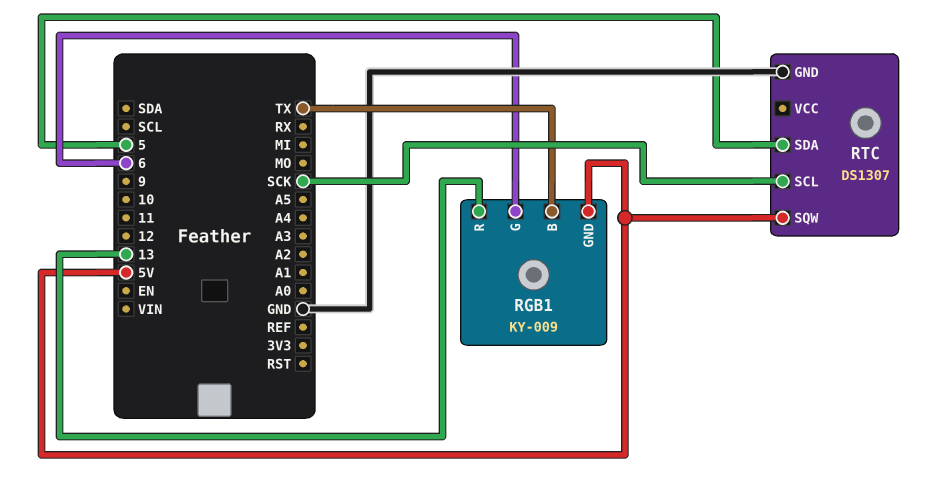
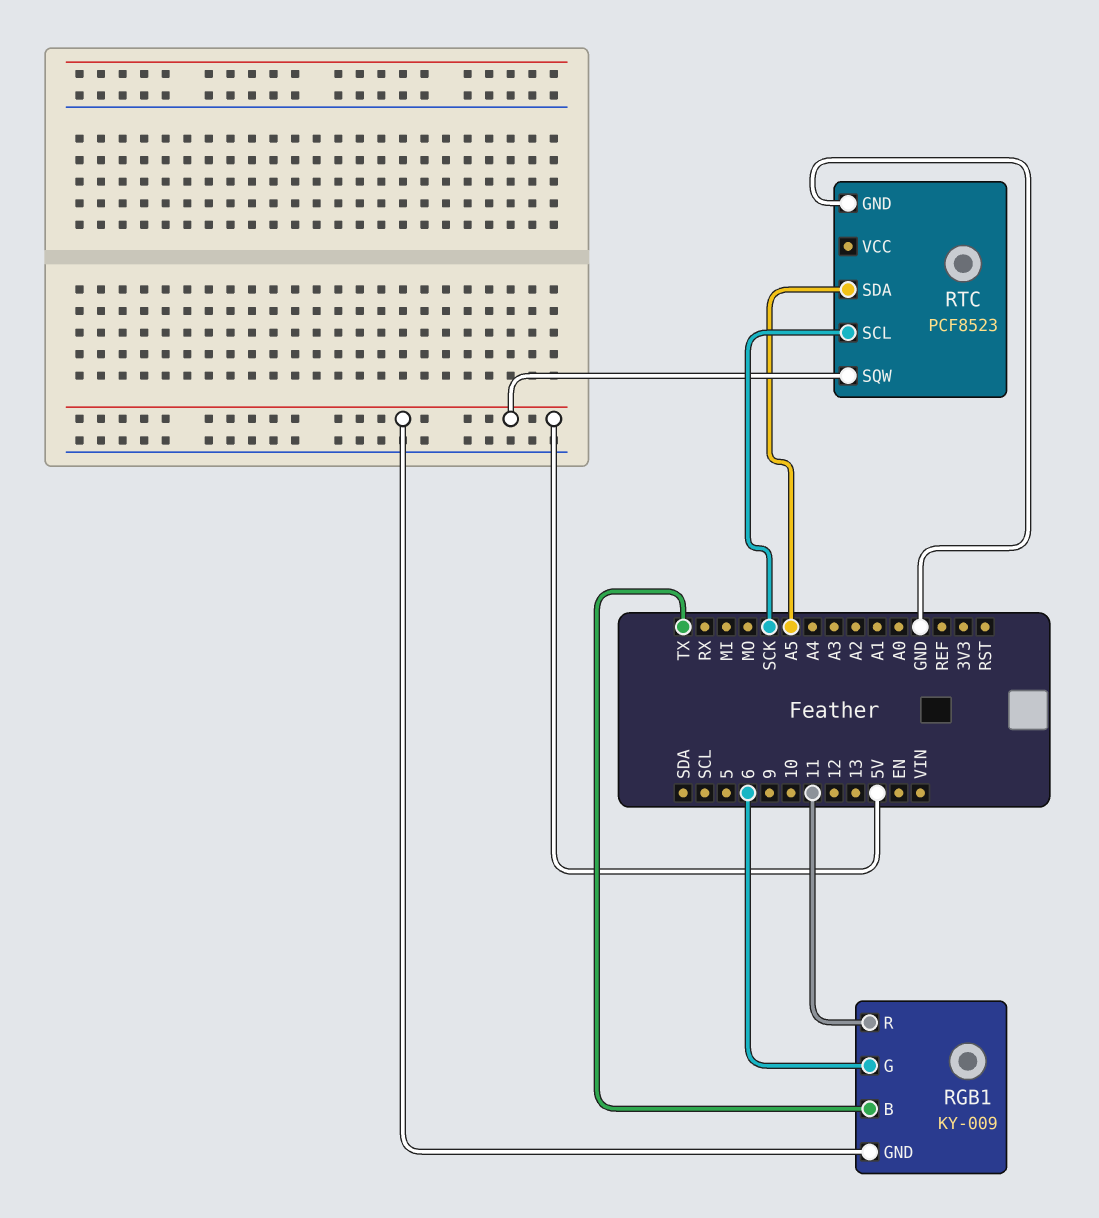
RGB1 pin R: 13 -> 11
RTC: DS1307 -> PCF8523
RTC pin SDA: 5 -> A5

